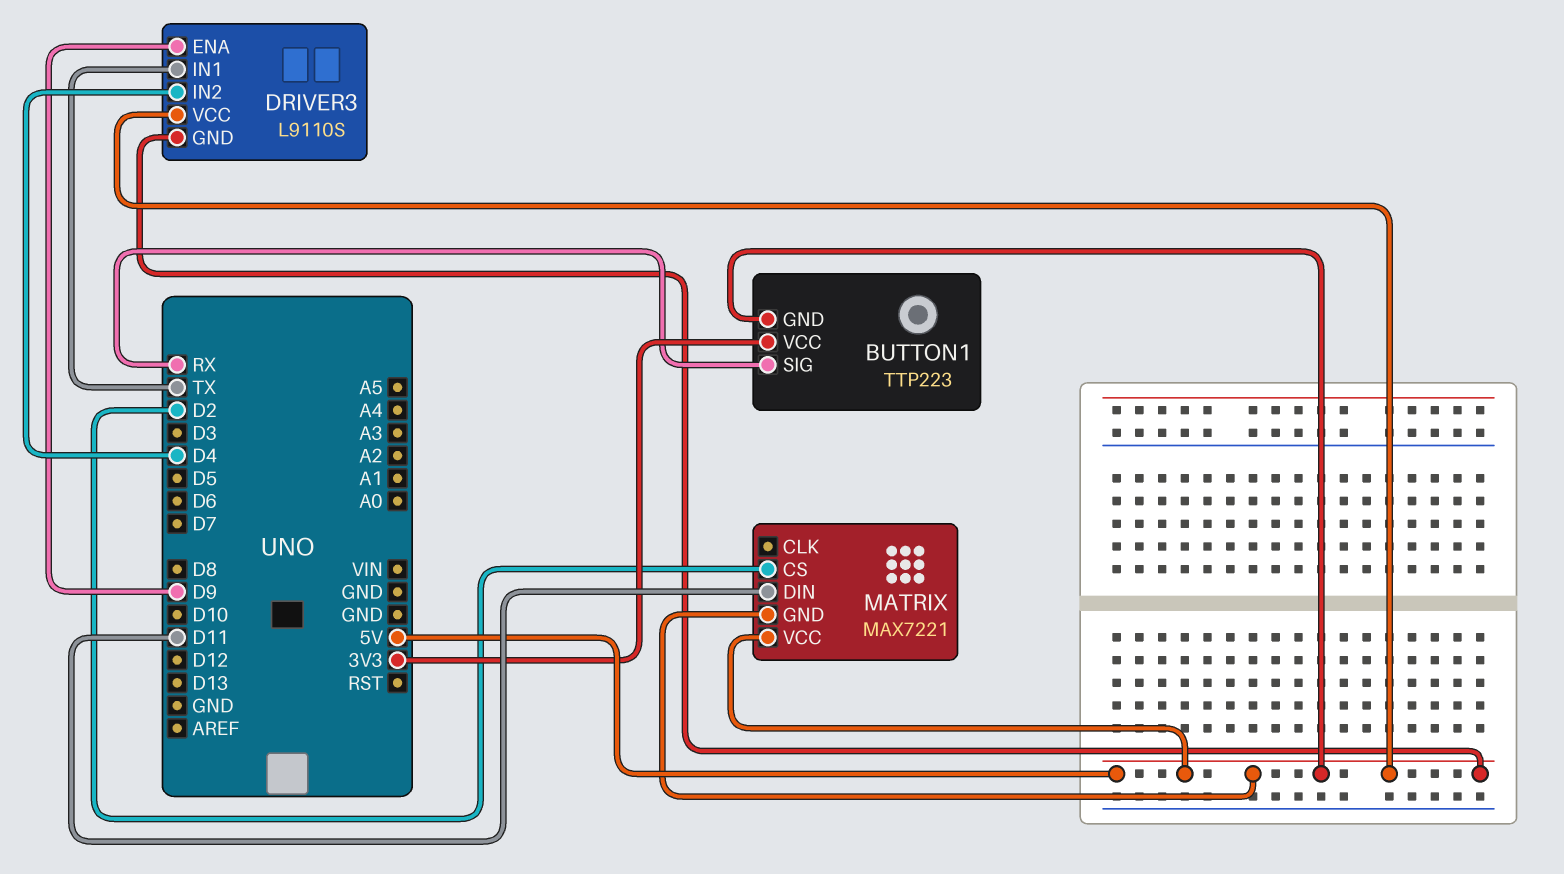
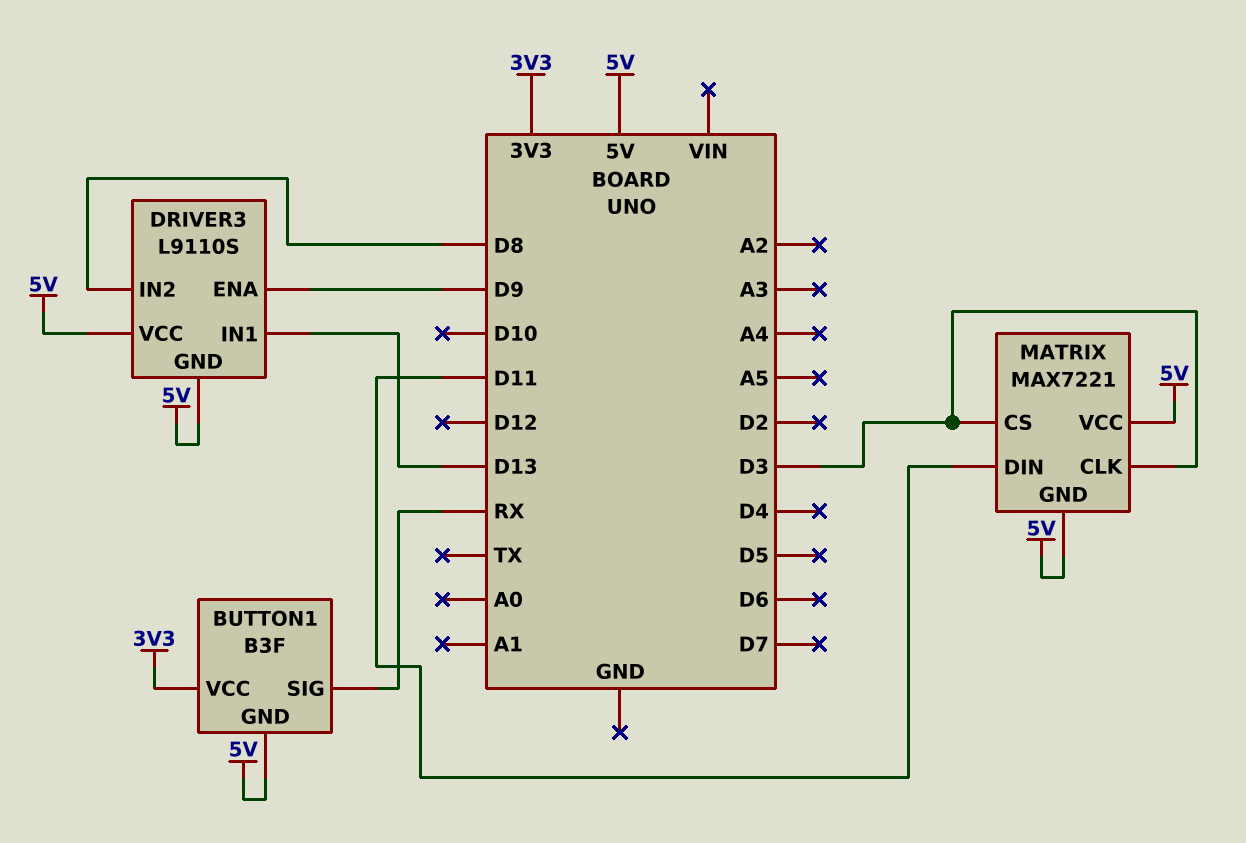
BUTTON1: TTP223 -> B3F
DRIVER3 pin IN1: TX -> D13
DRIVER3 pin IN2: D4 -> D8
MATRIX pin CLK: none -> D3
MATRIX pin CS: D2 -> D3

